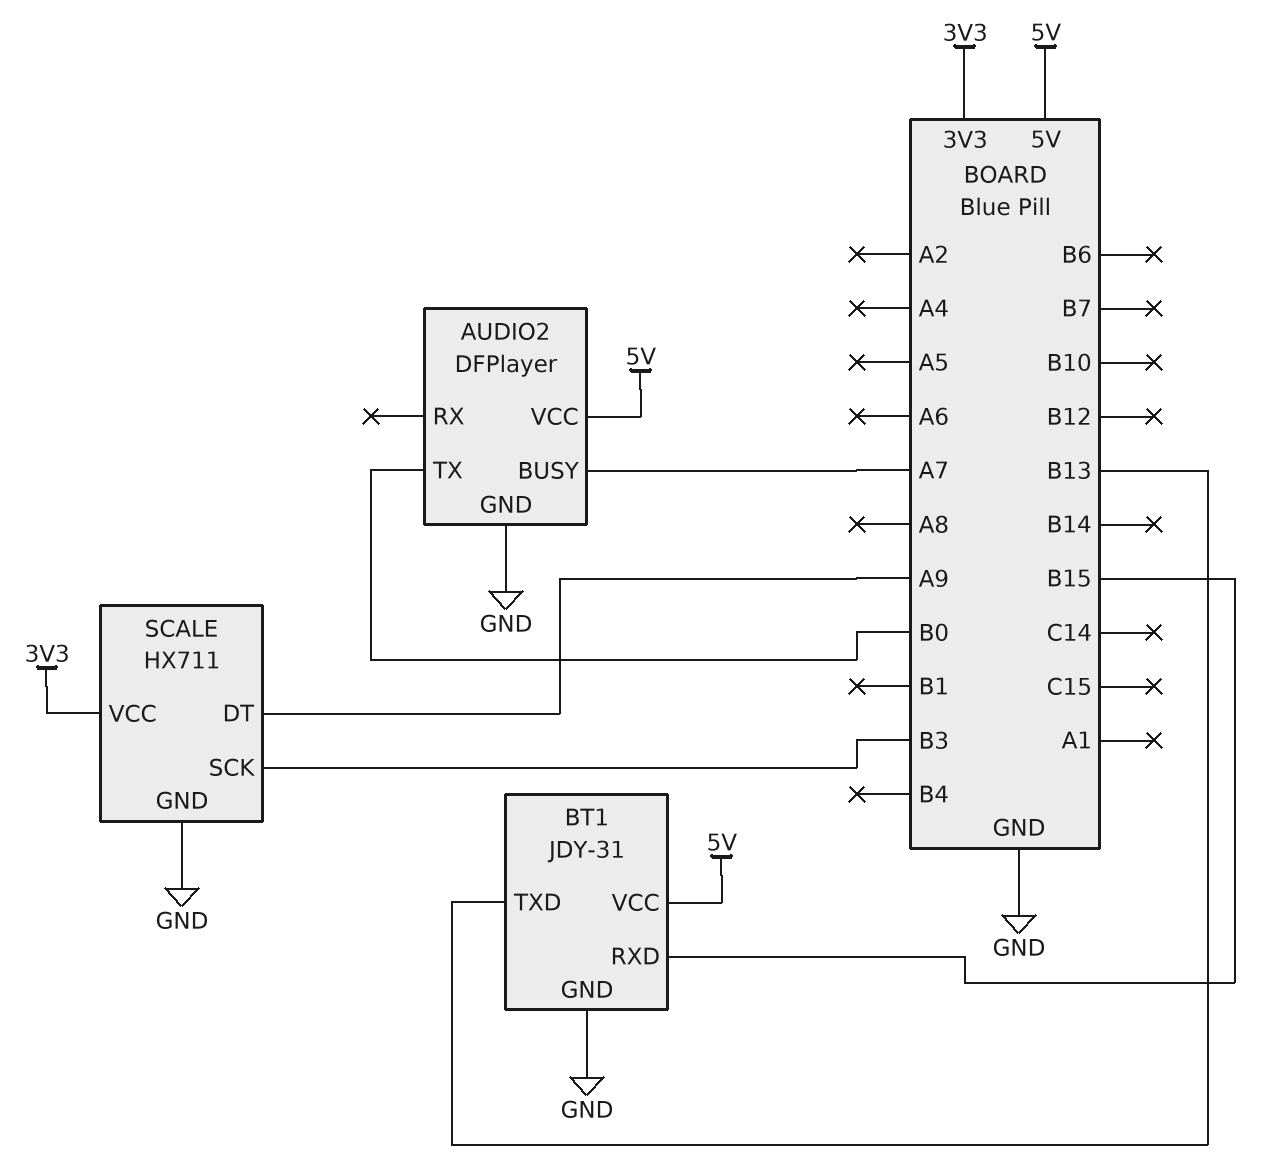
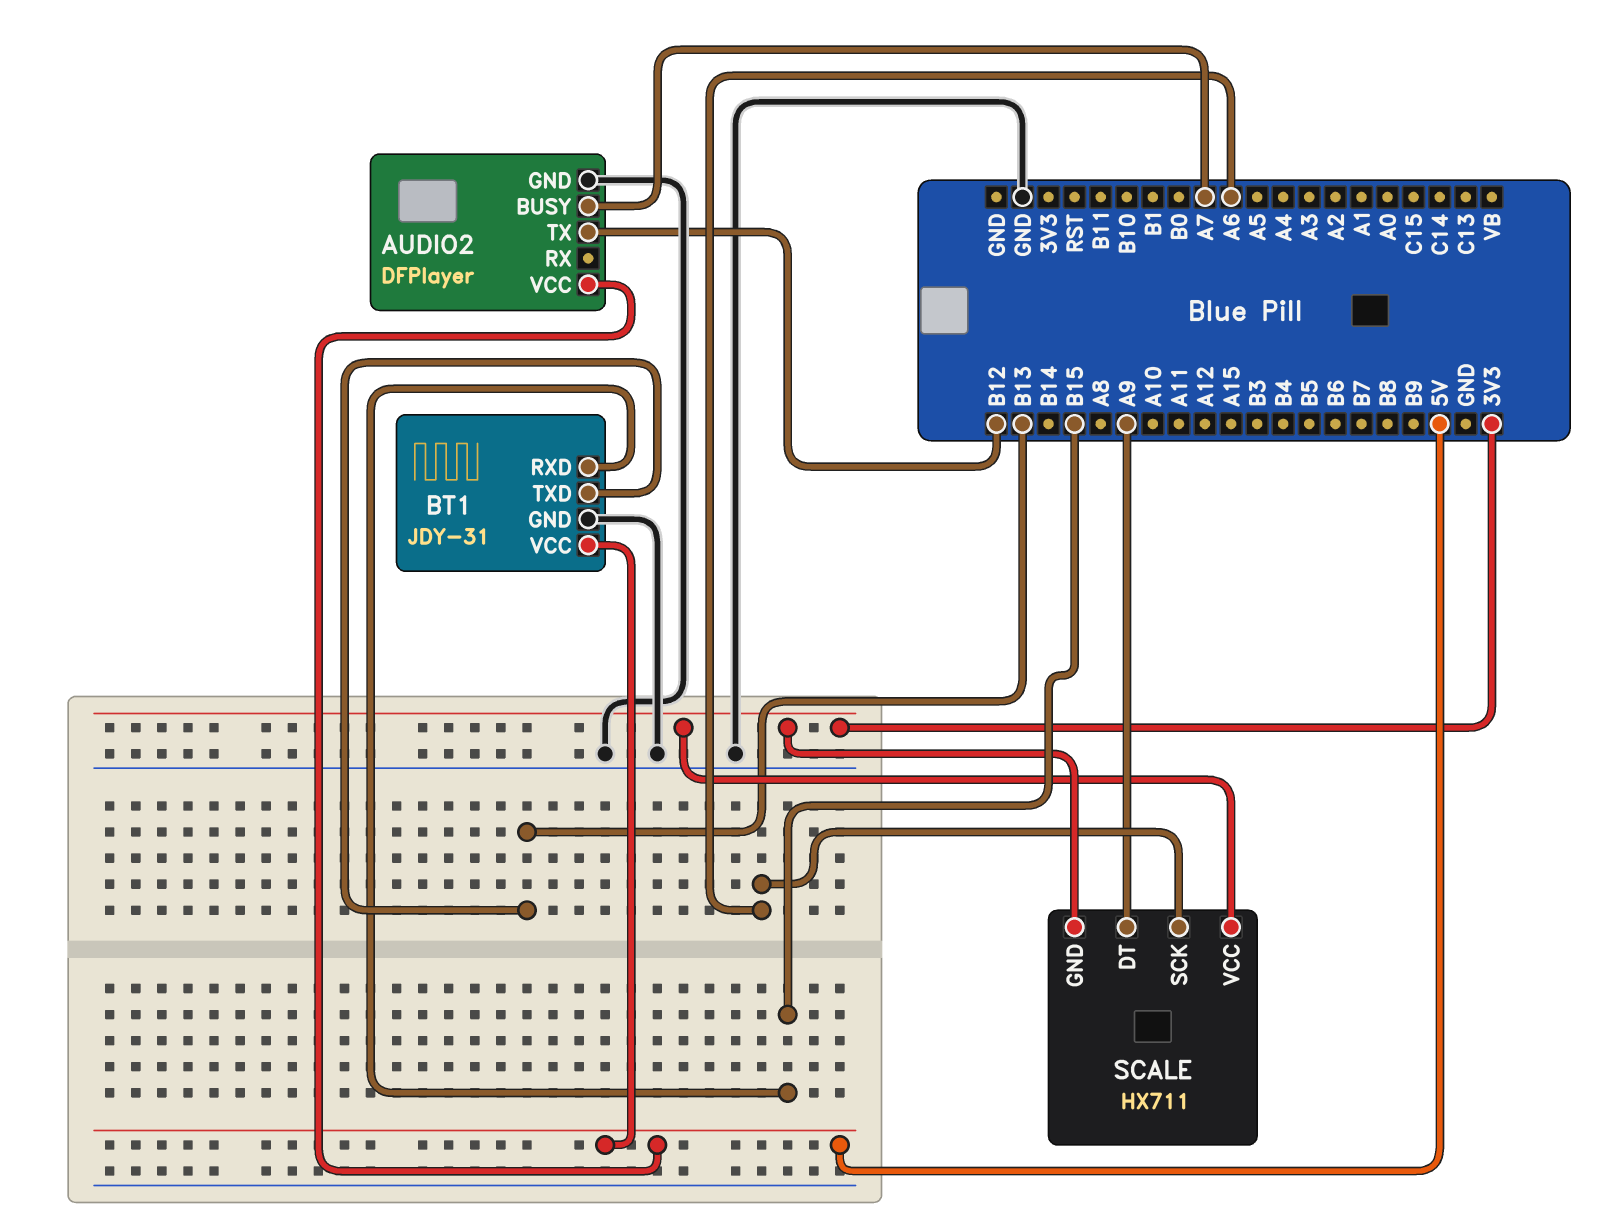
AUDIO2 pin TX: B0 -> B12
SCALE pin GND: GND -> 3V3
SCALE pin SCK: B3 -> A6

